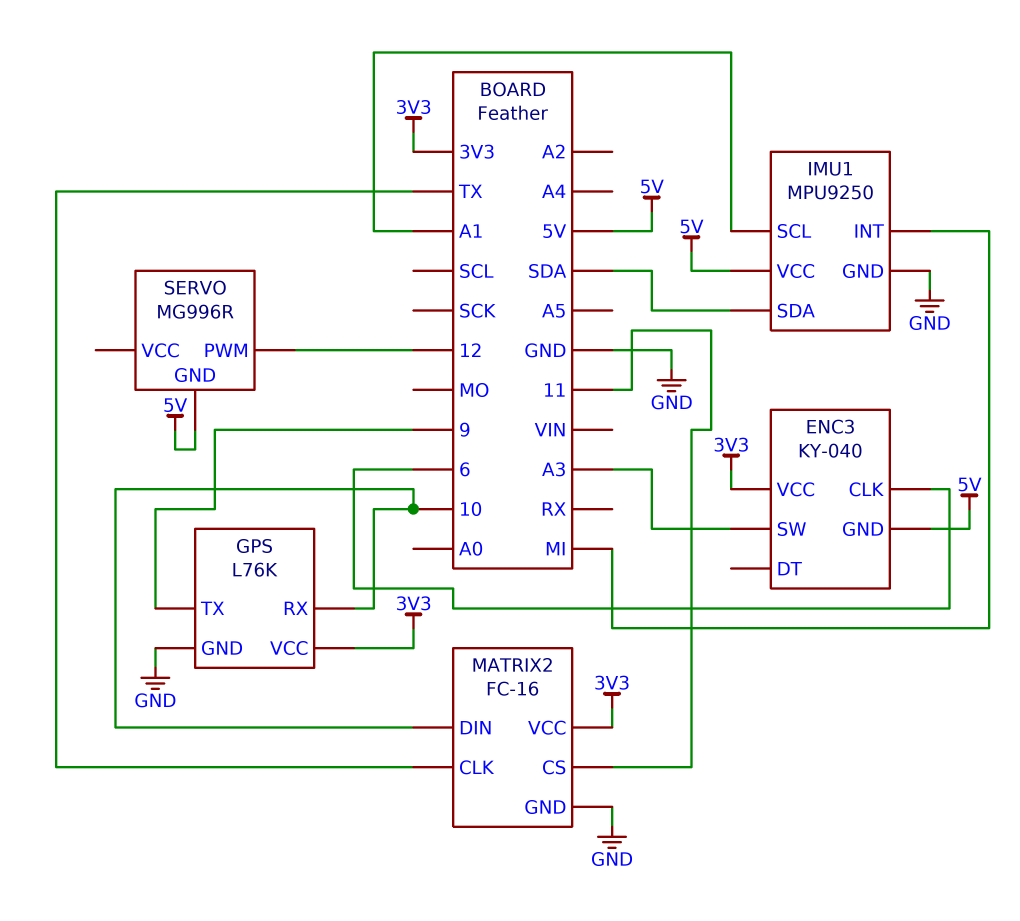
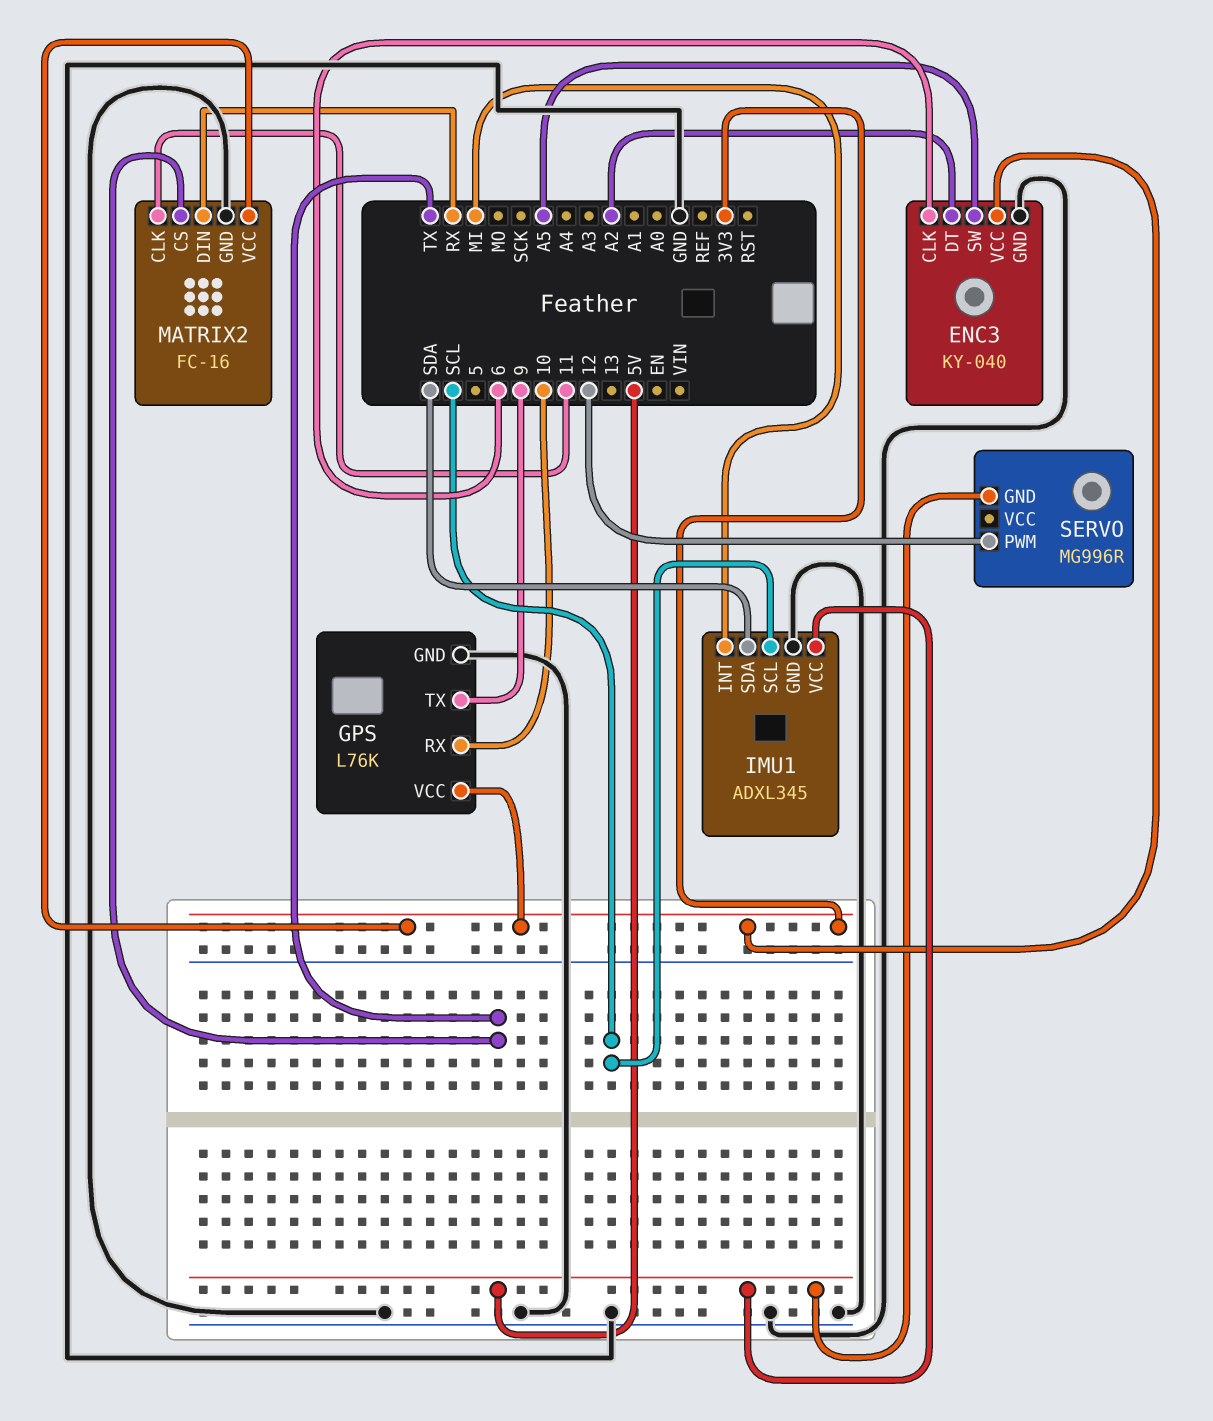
ENC3 pin DT: none -> A2
ENC3 pin GND: 5V -> GND
ENC3 pin SW: A3 -> A5
IMU1: MPU9250 -> ADXL345
IMU1 pin SCL: A1 -> SCL
MATRIX2 pin CLK: TX -> 11
MATRIX2 pin CS: 11 -> TX
MATRIX2 pin DIN: 10 -> RX

